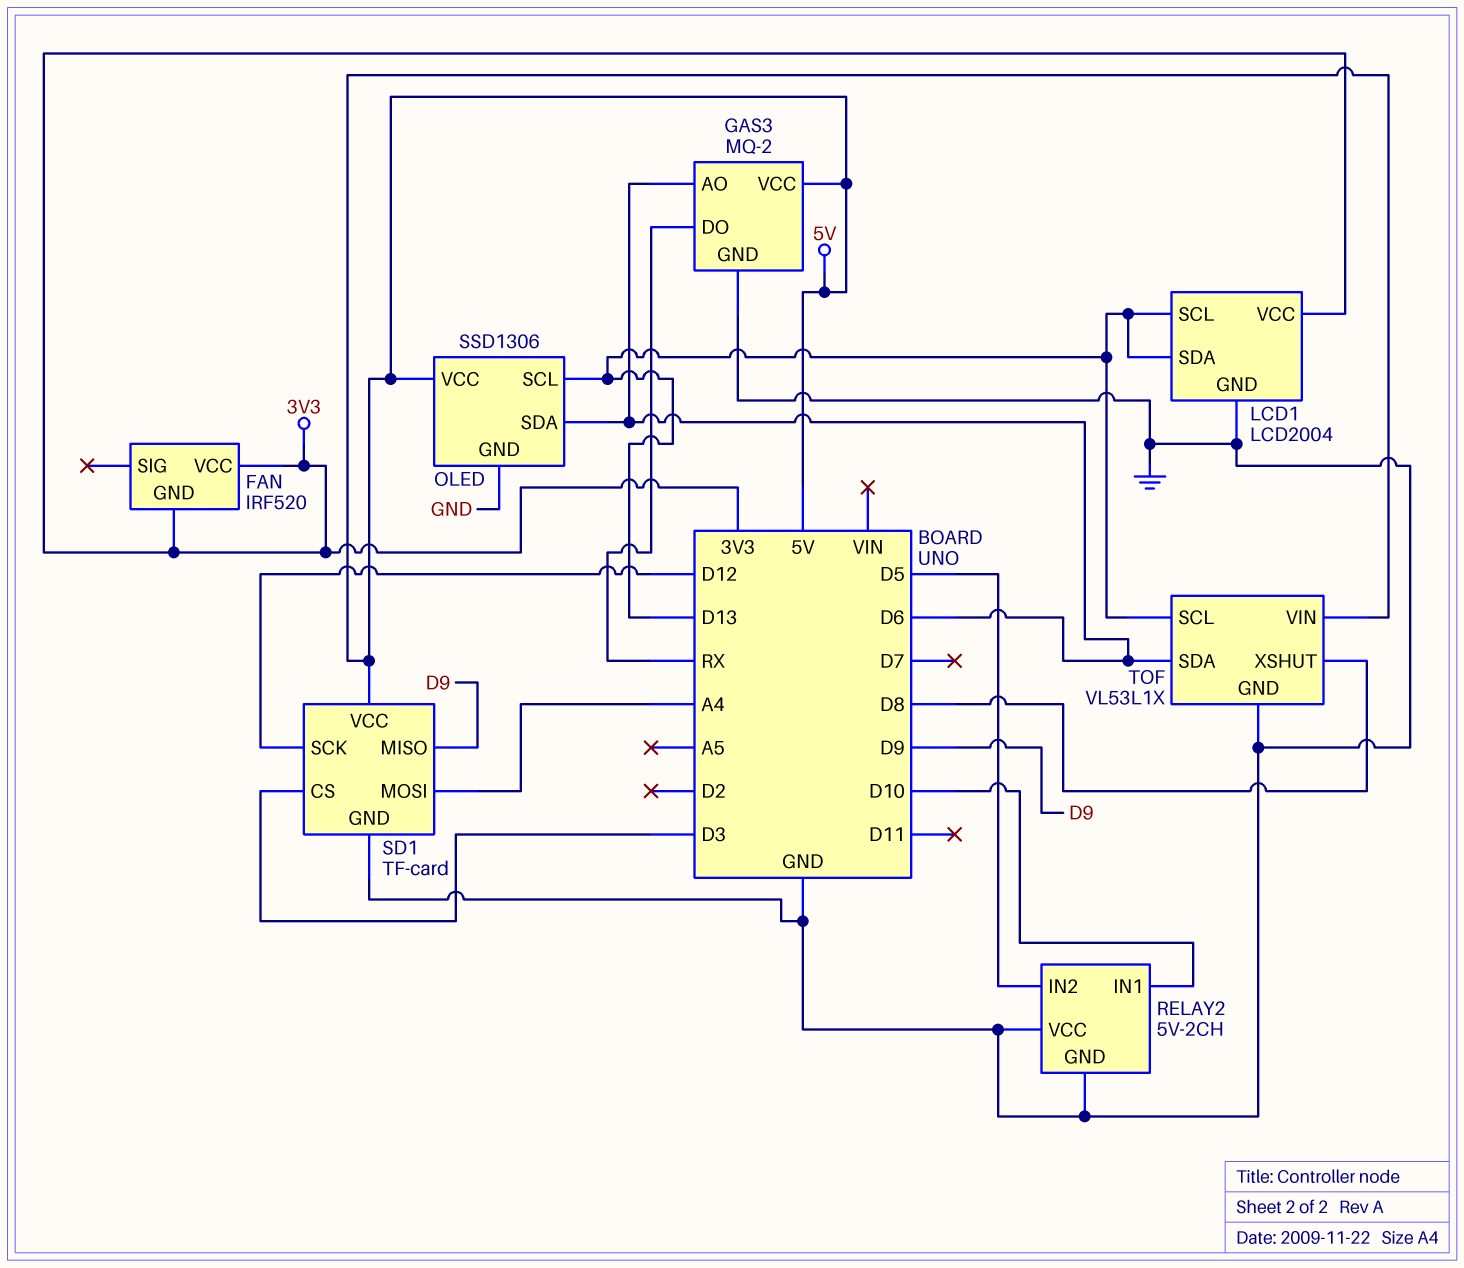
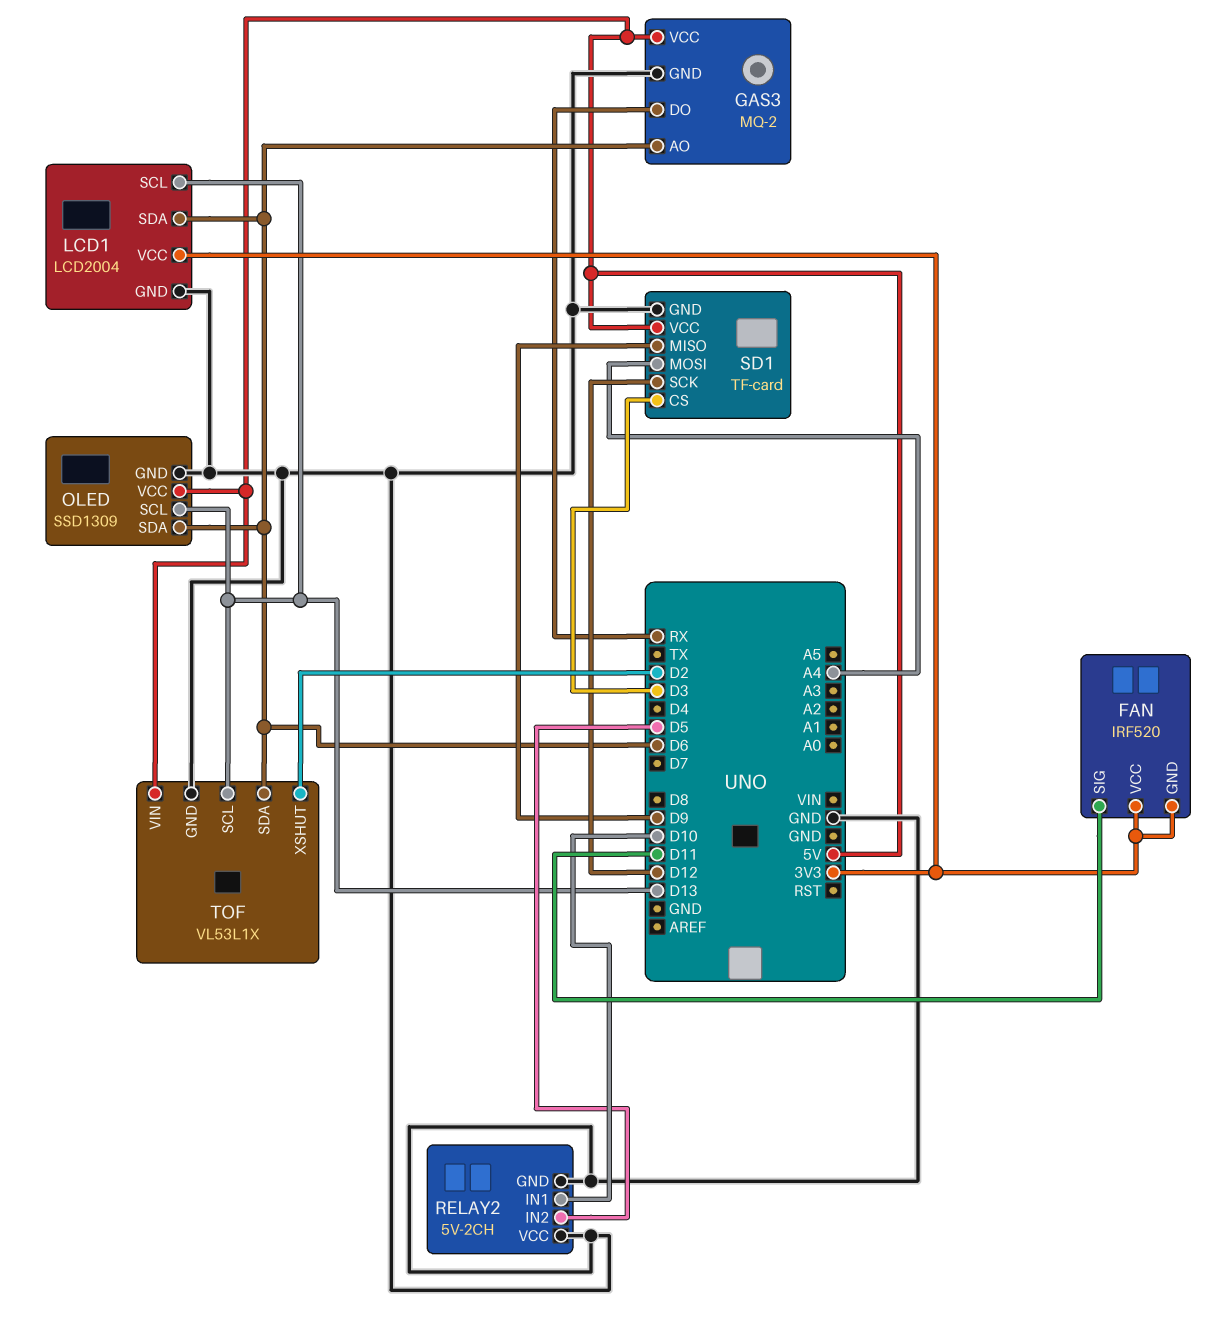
FAN pin SIG: none -> D11
LCD1 pin SDA: D13 -> D6
OLED: SSD1306 -> SSD1309
TOF pin XSHUT: D8 -> D2

